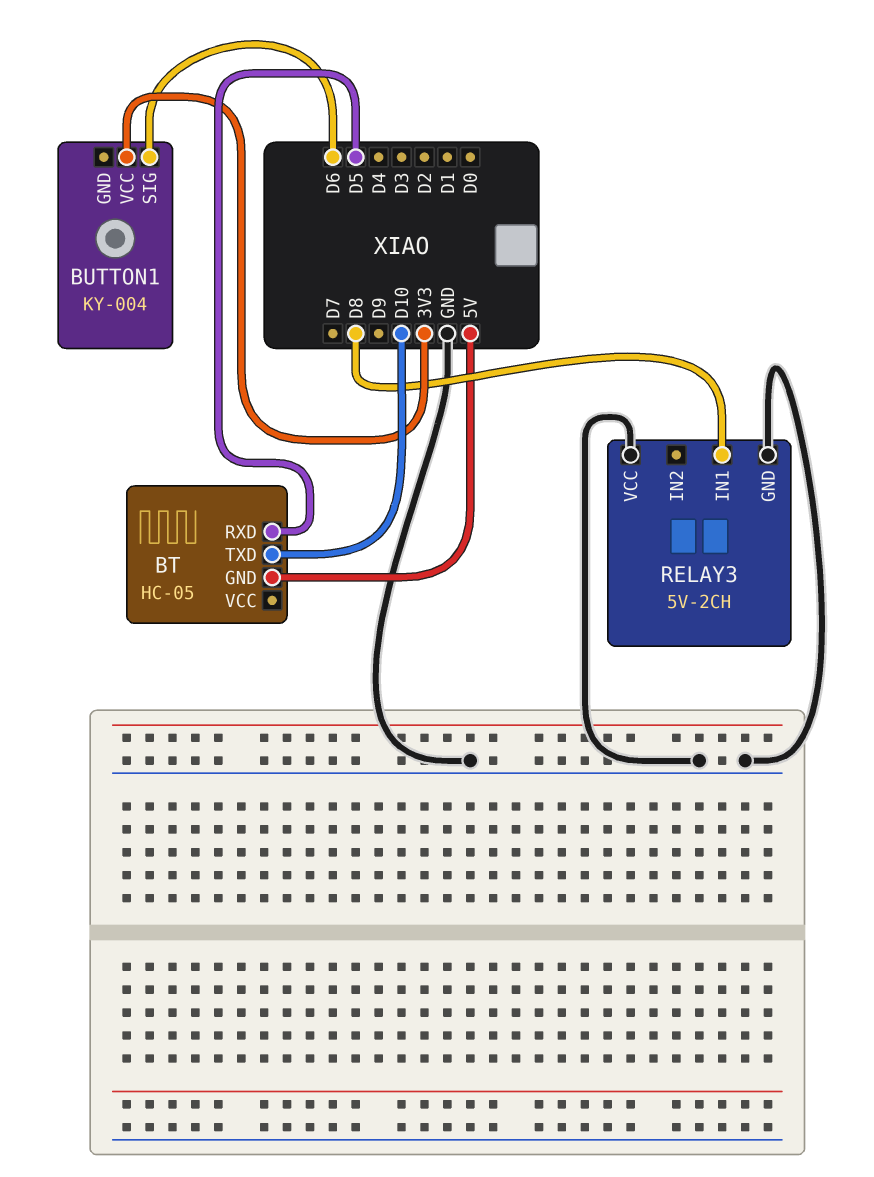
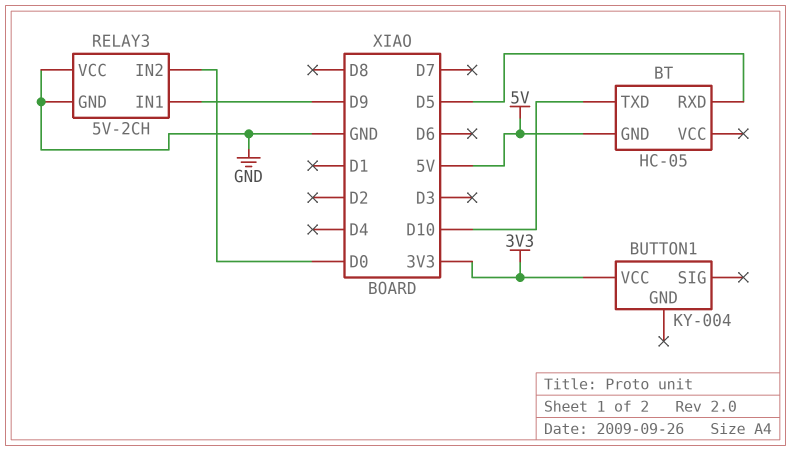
BUTTON1 pin SIG: D6 -> none
RELAY3 pin IN1: D8 -> D9
RELAY3 pin IN2: none -> D0

